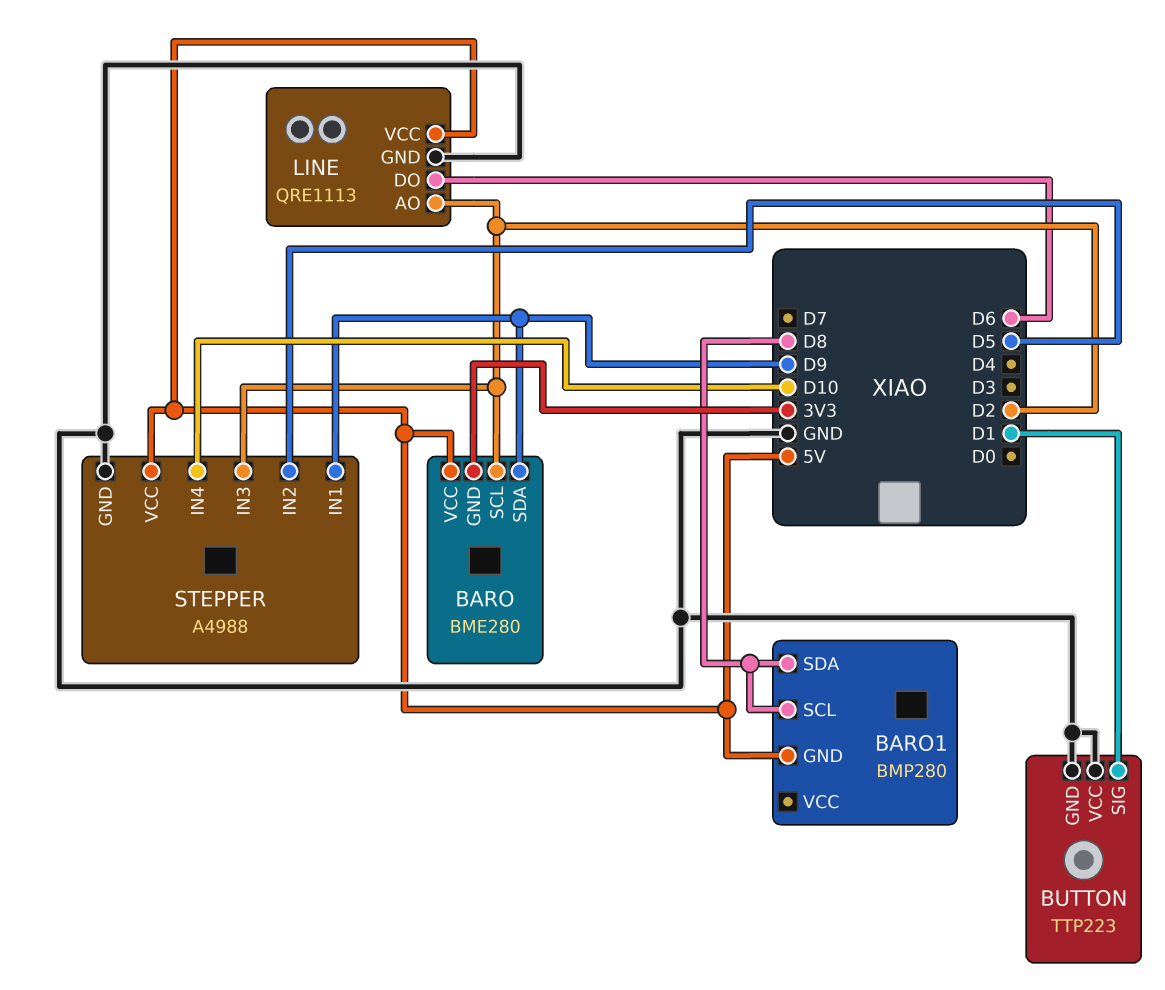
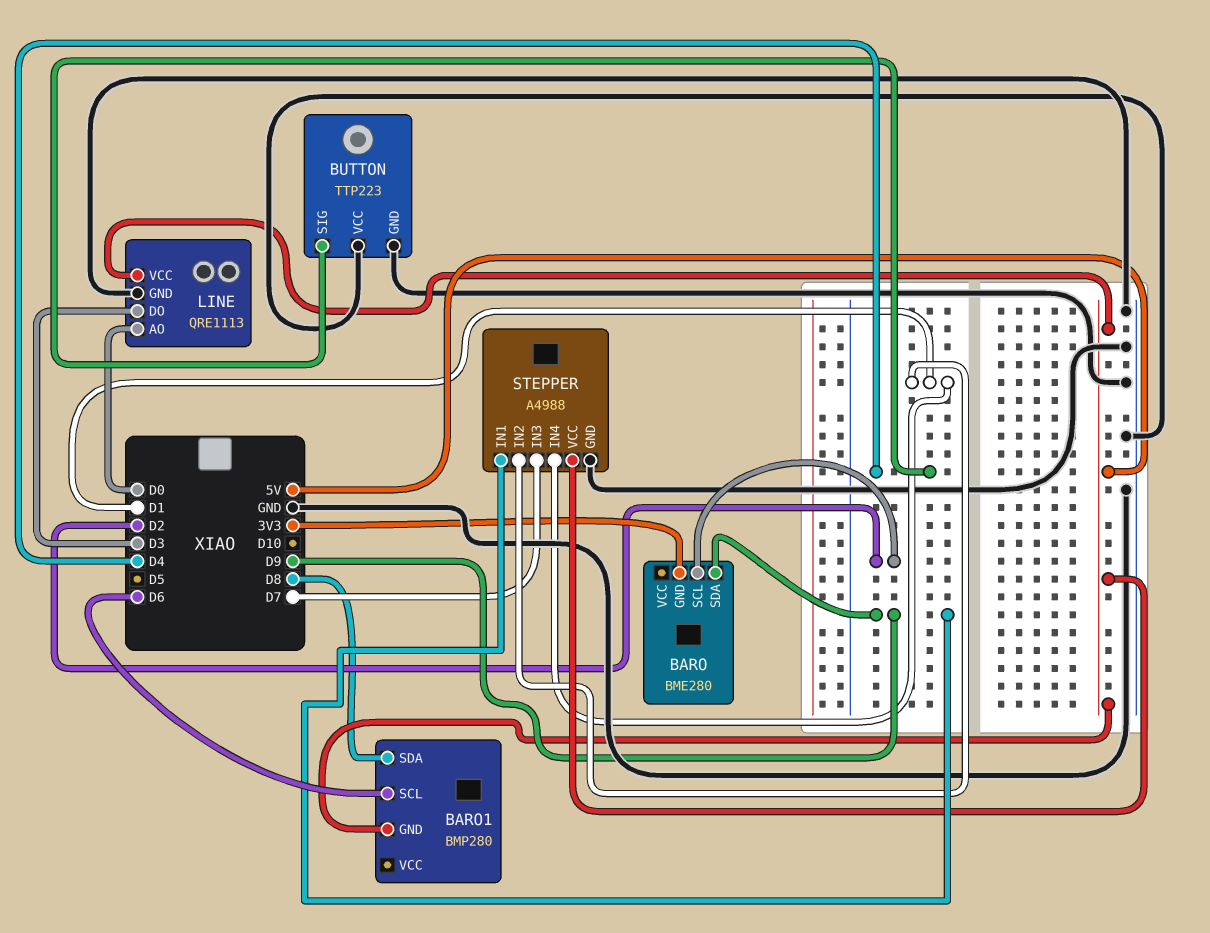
BARO pin VCC: 5V -> none
BARO1 pin SCL: D8 -> D6
BUTTON pin SIG: D1 -> D4
LINE pin AO: D2 -> D0
LINE pin DO: D6 -> D3
STEPPER pin IN2: D5 -> D1
STEPPER pin IN3: D2 -> D7
STEPPER pin IN4: D10 -> D1

